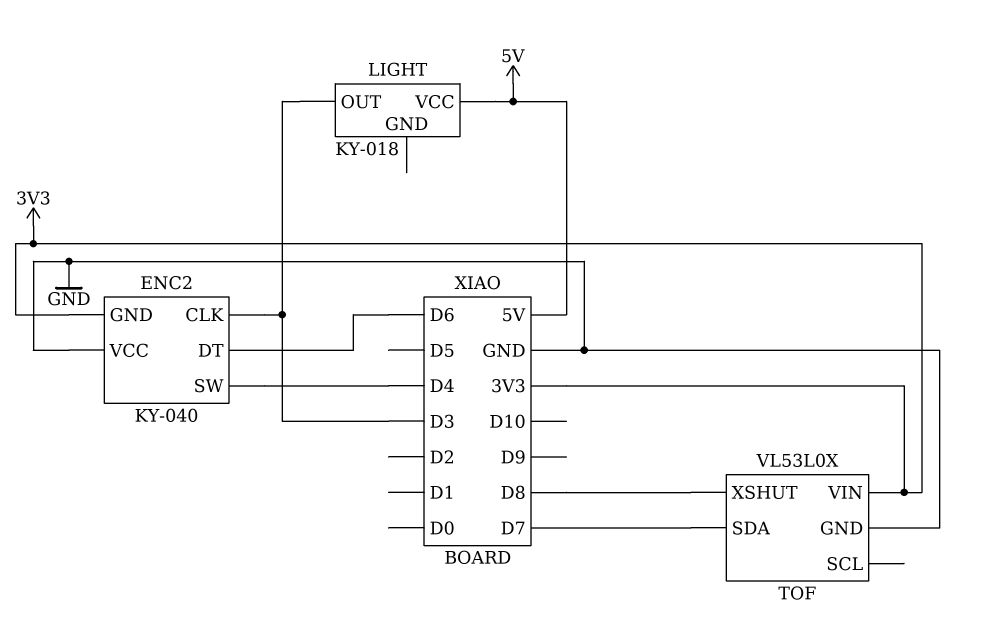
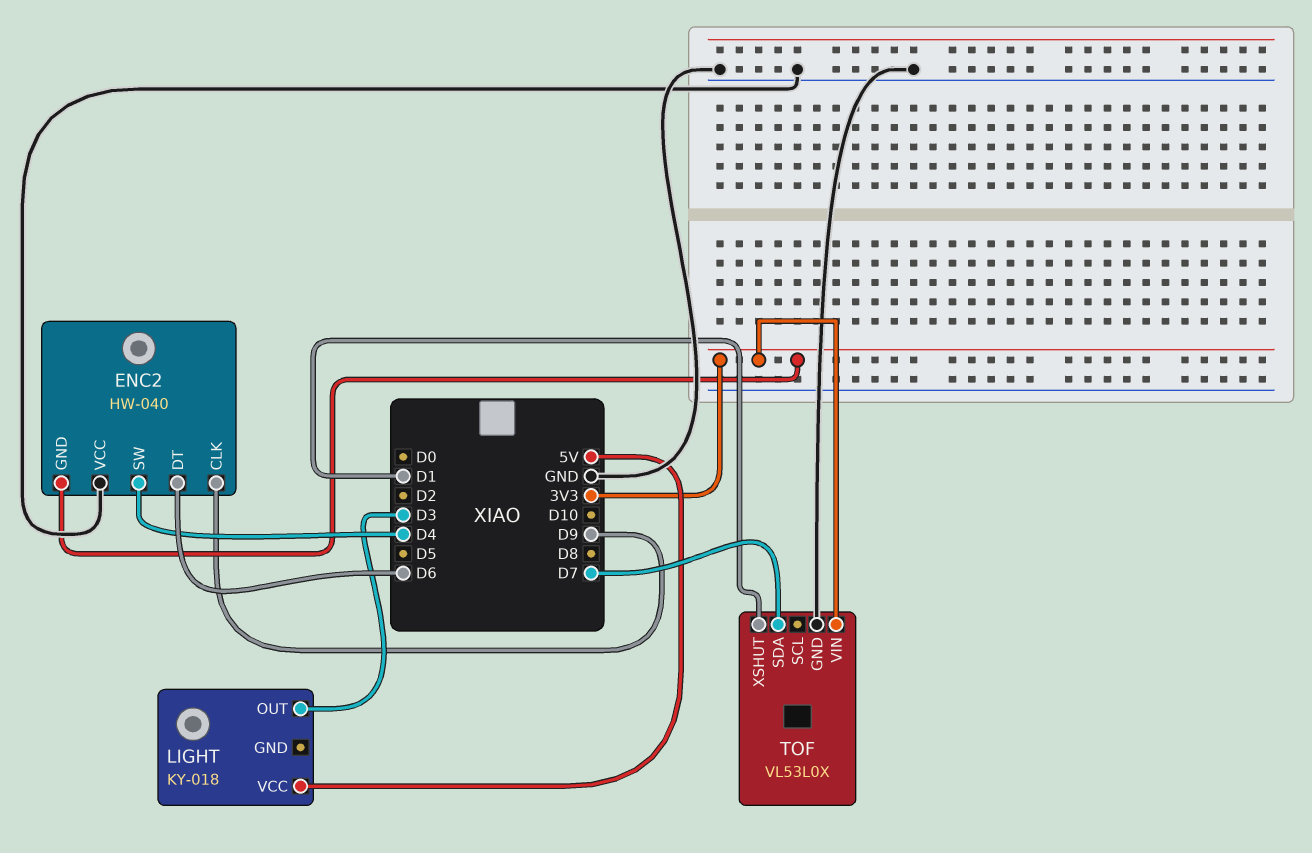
ENC2: KY-040 -> HW-040
ENC2 pin CLK: D3 -> D9
TOF pin XSHUT: D8 -> D1

